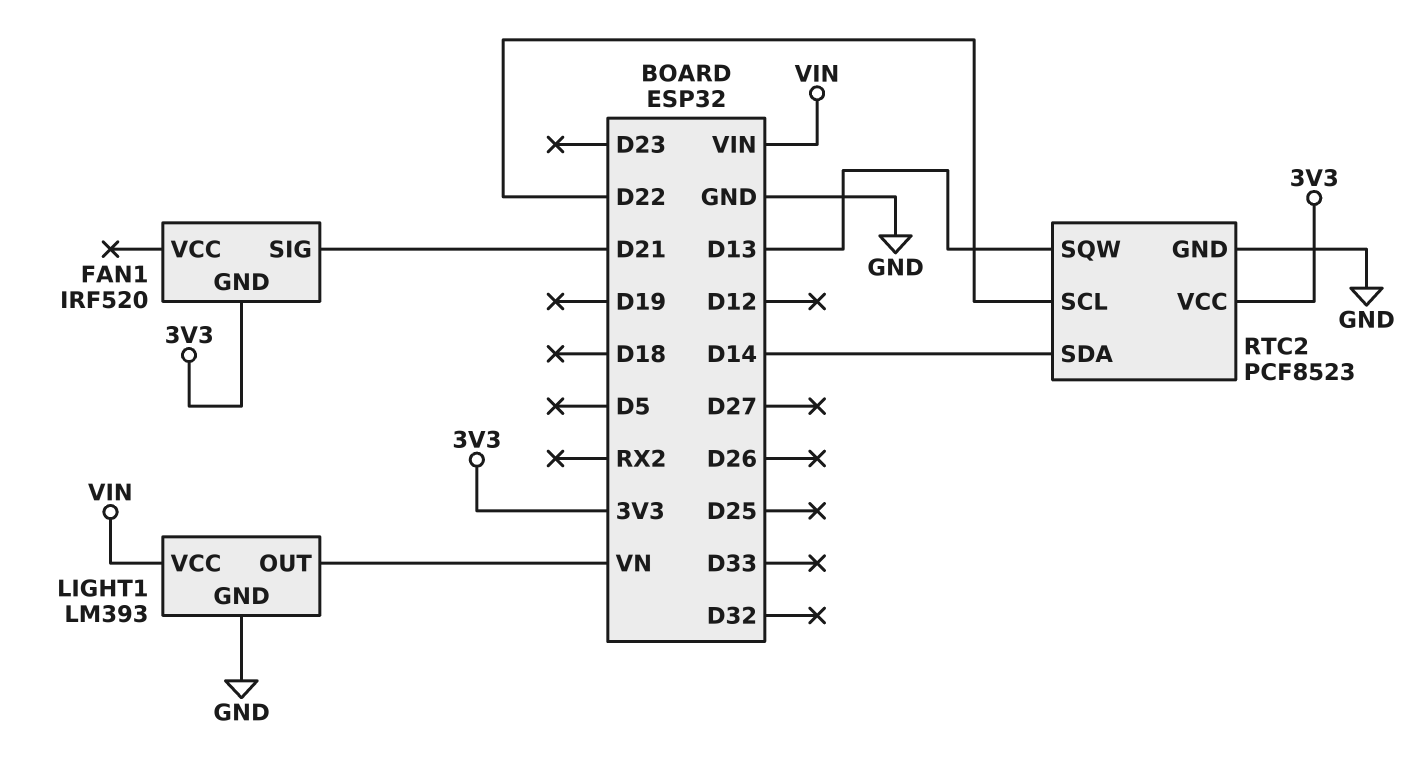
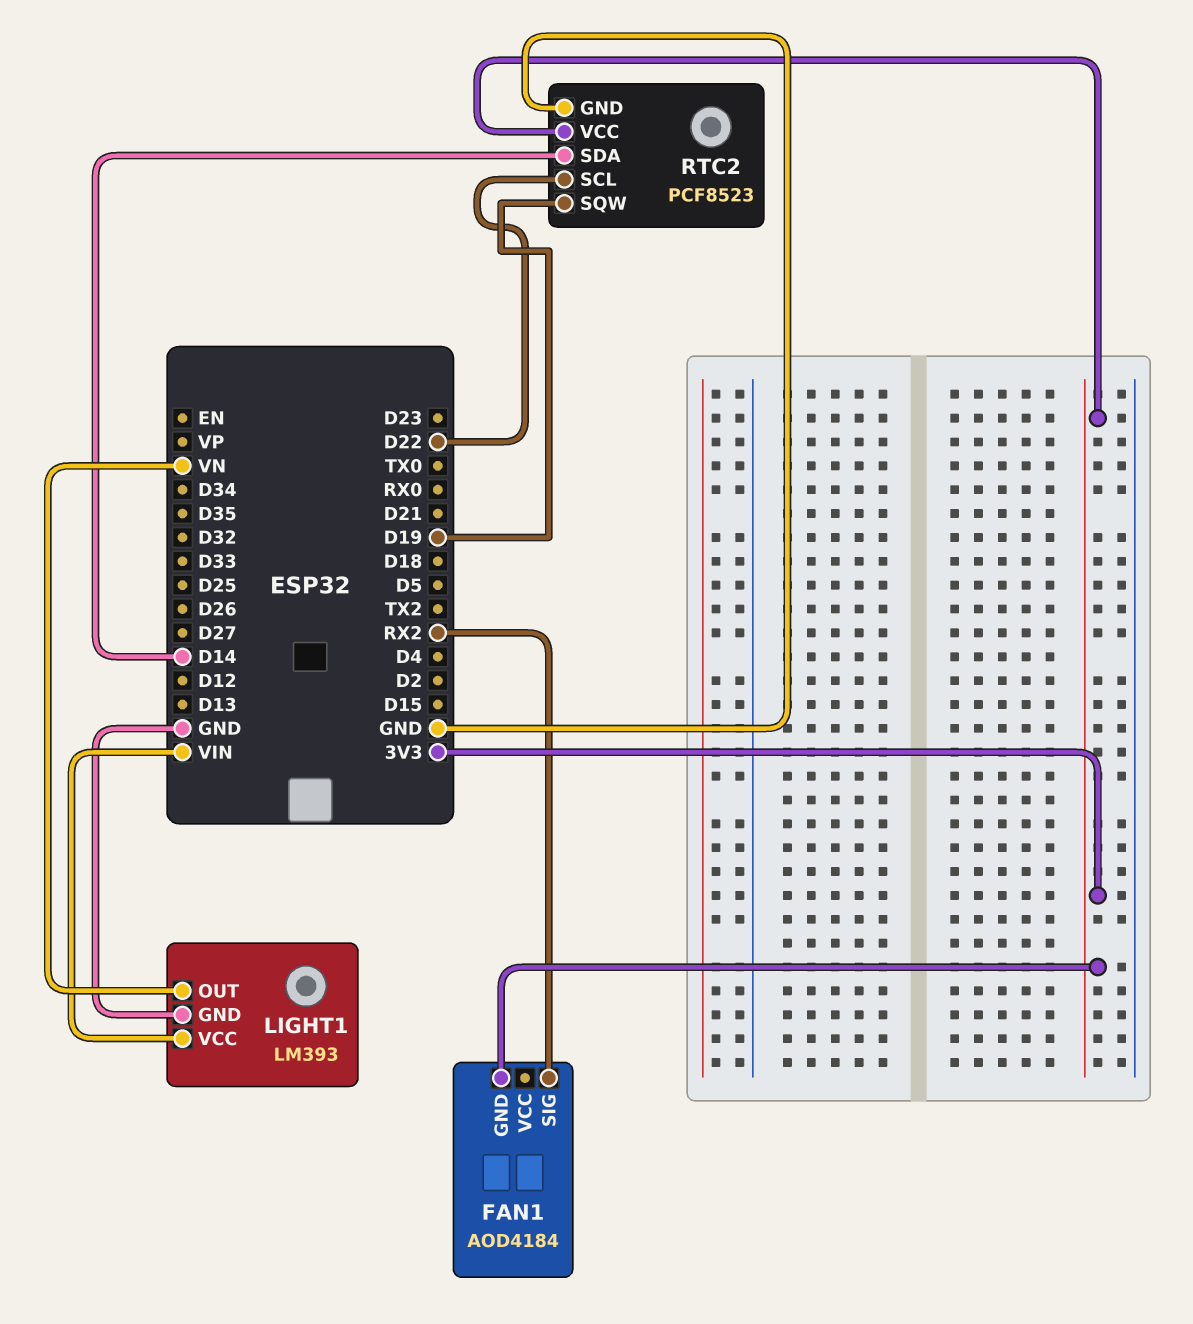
FAN1: IRF520 -> AOD4184
FAN1 pin SIG: D21 -> RX2
RTC2 pin SQW: D13 -> D19

